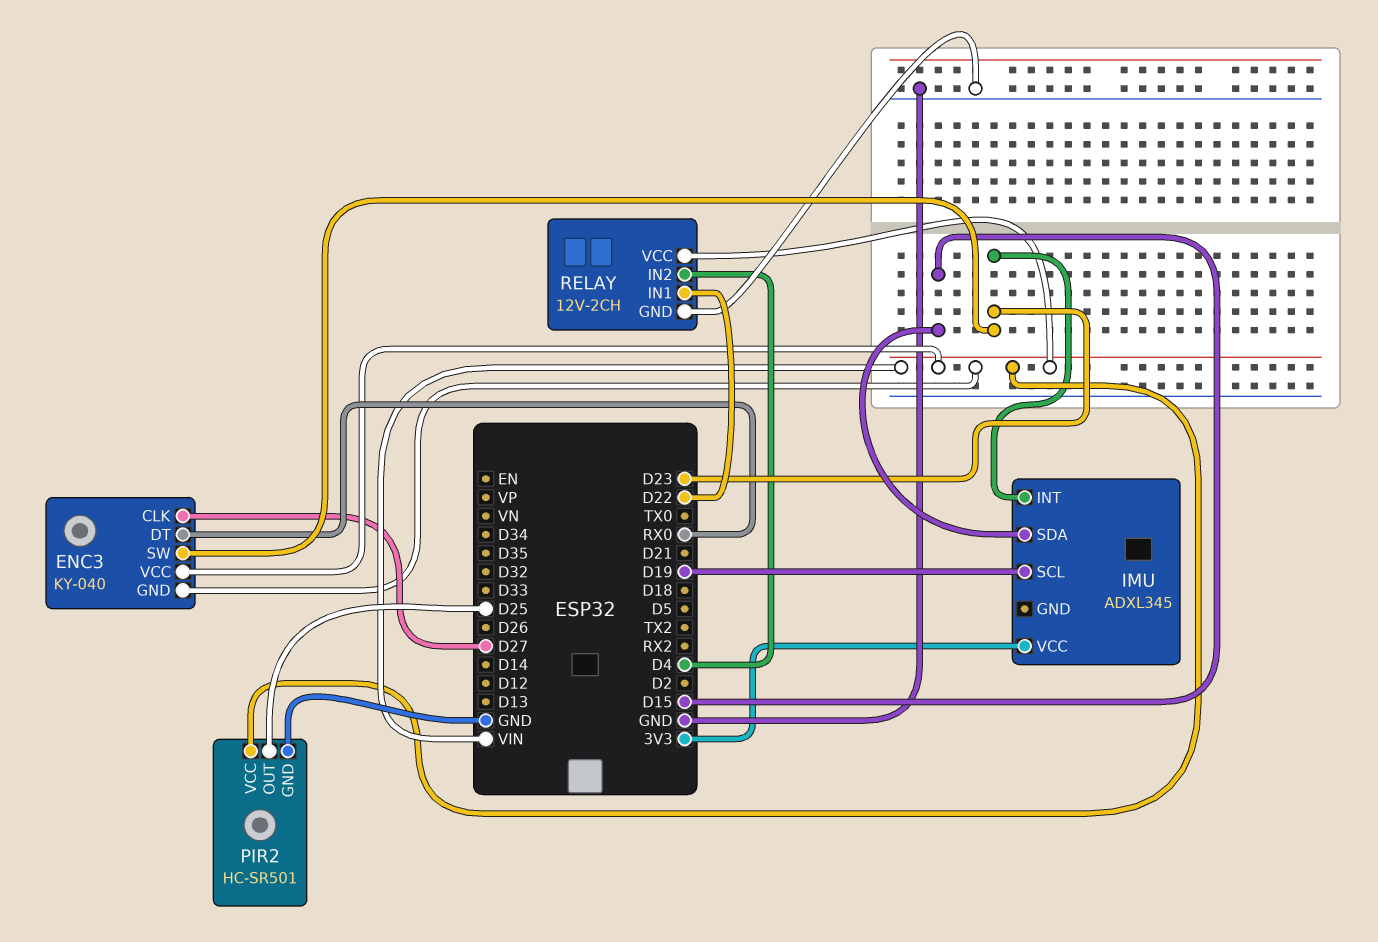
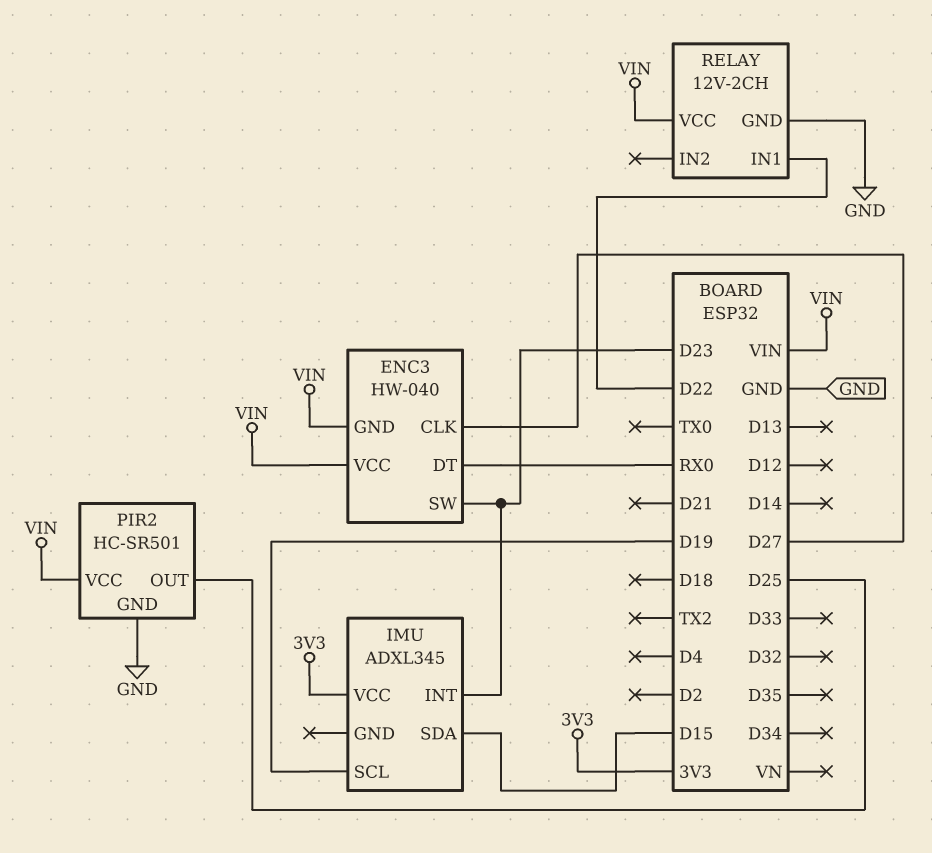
ENC3: KY-040 -> HW-040
RELAY pin IN2: D4 -> none

